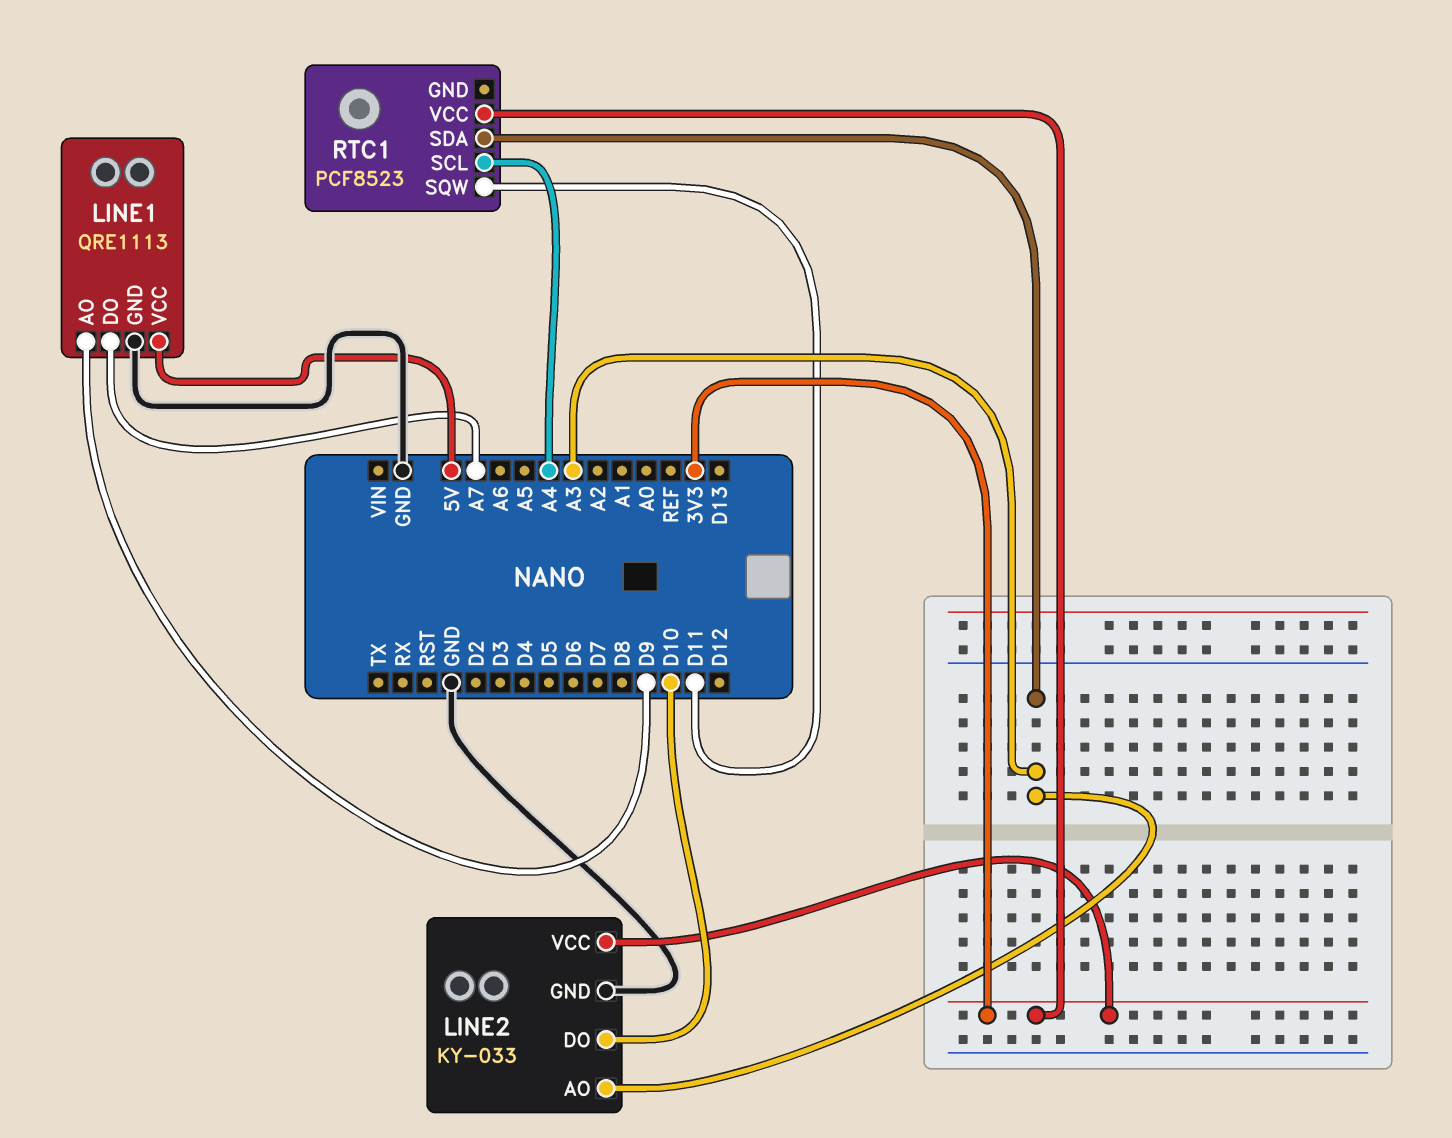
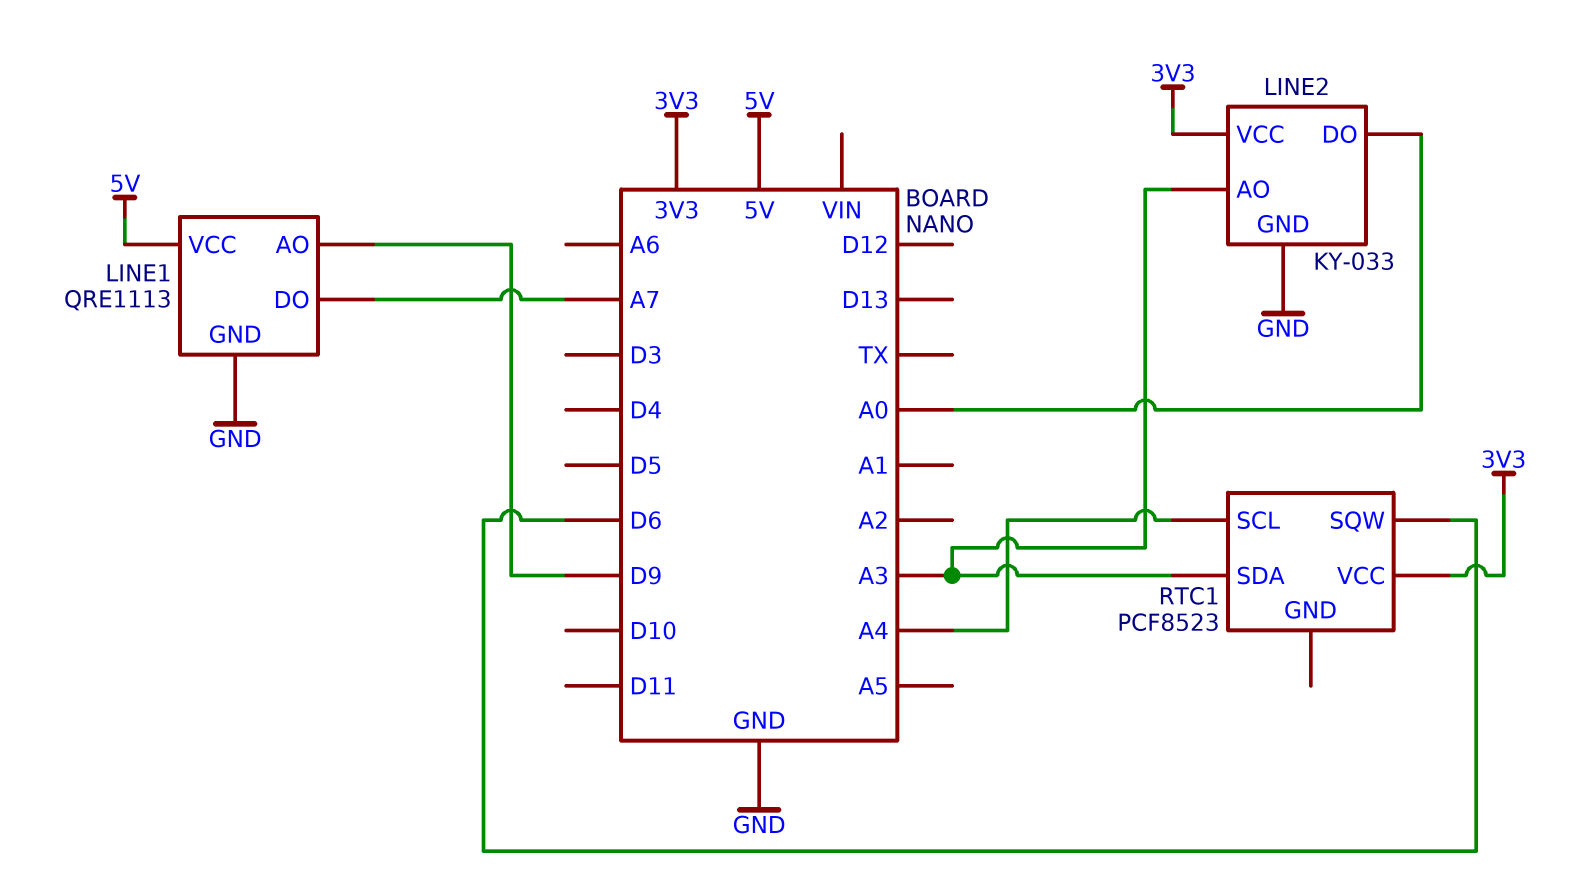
LINE2 pin DO: D10 -> A0
RTC1 pin SQW: D11 -> D6

